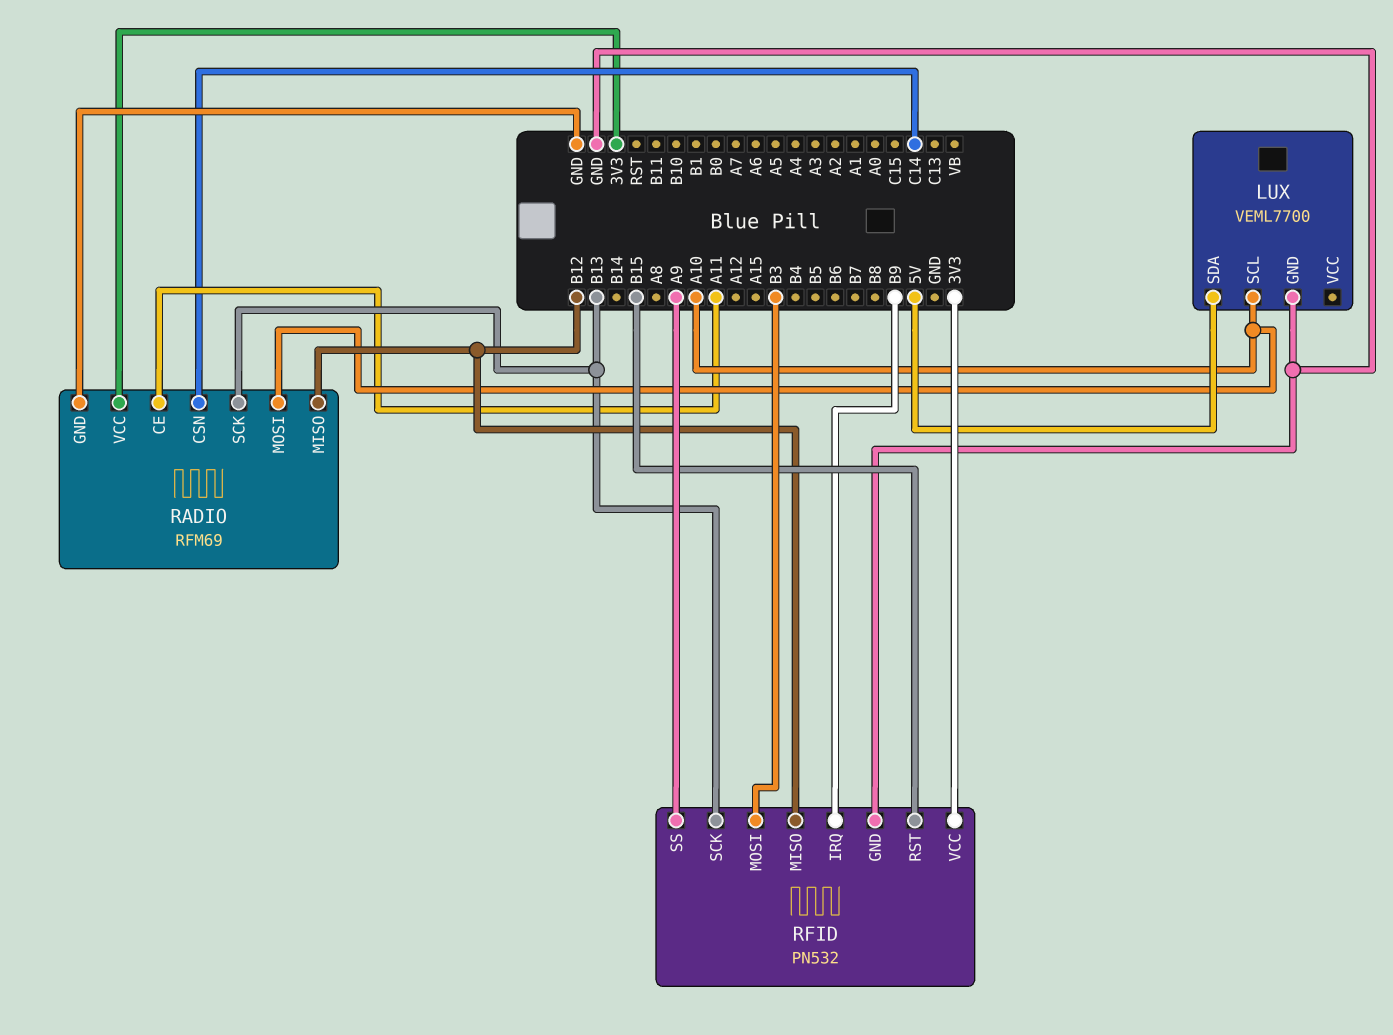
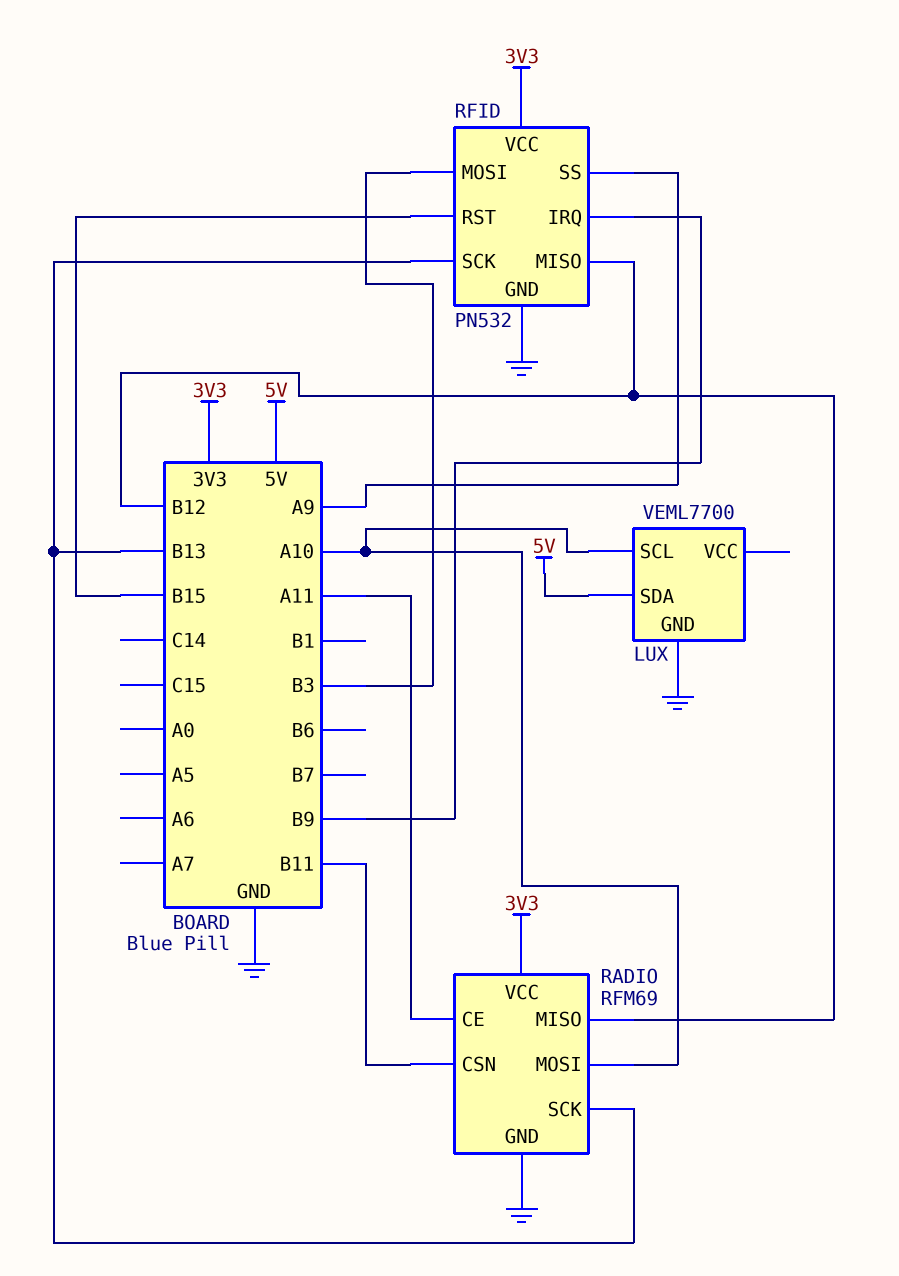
RADIO pin CSN: C14 -> B11

